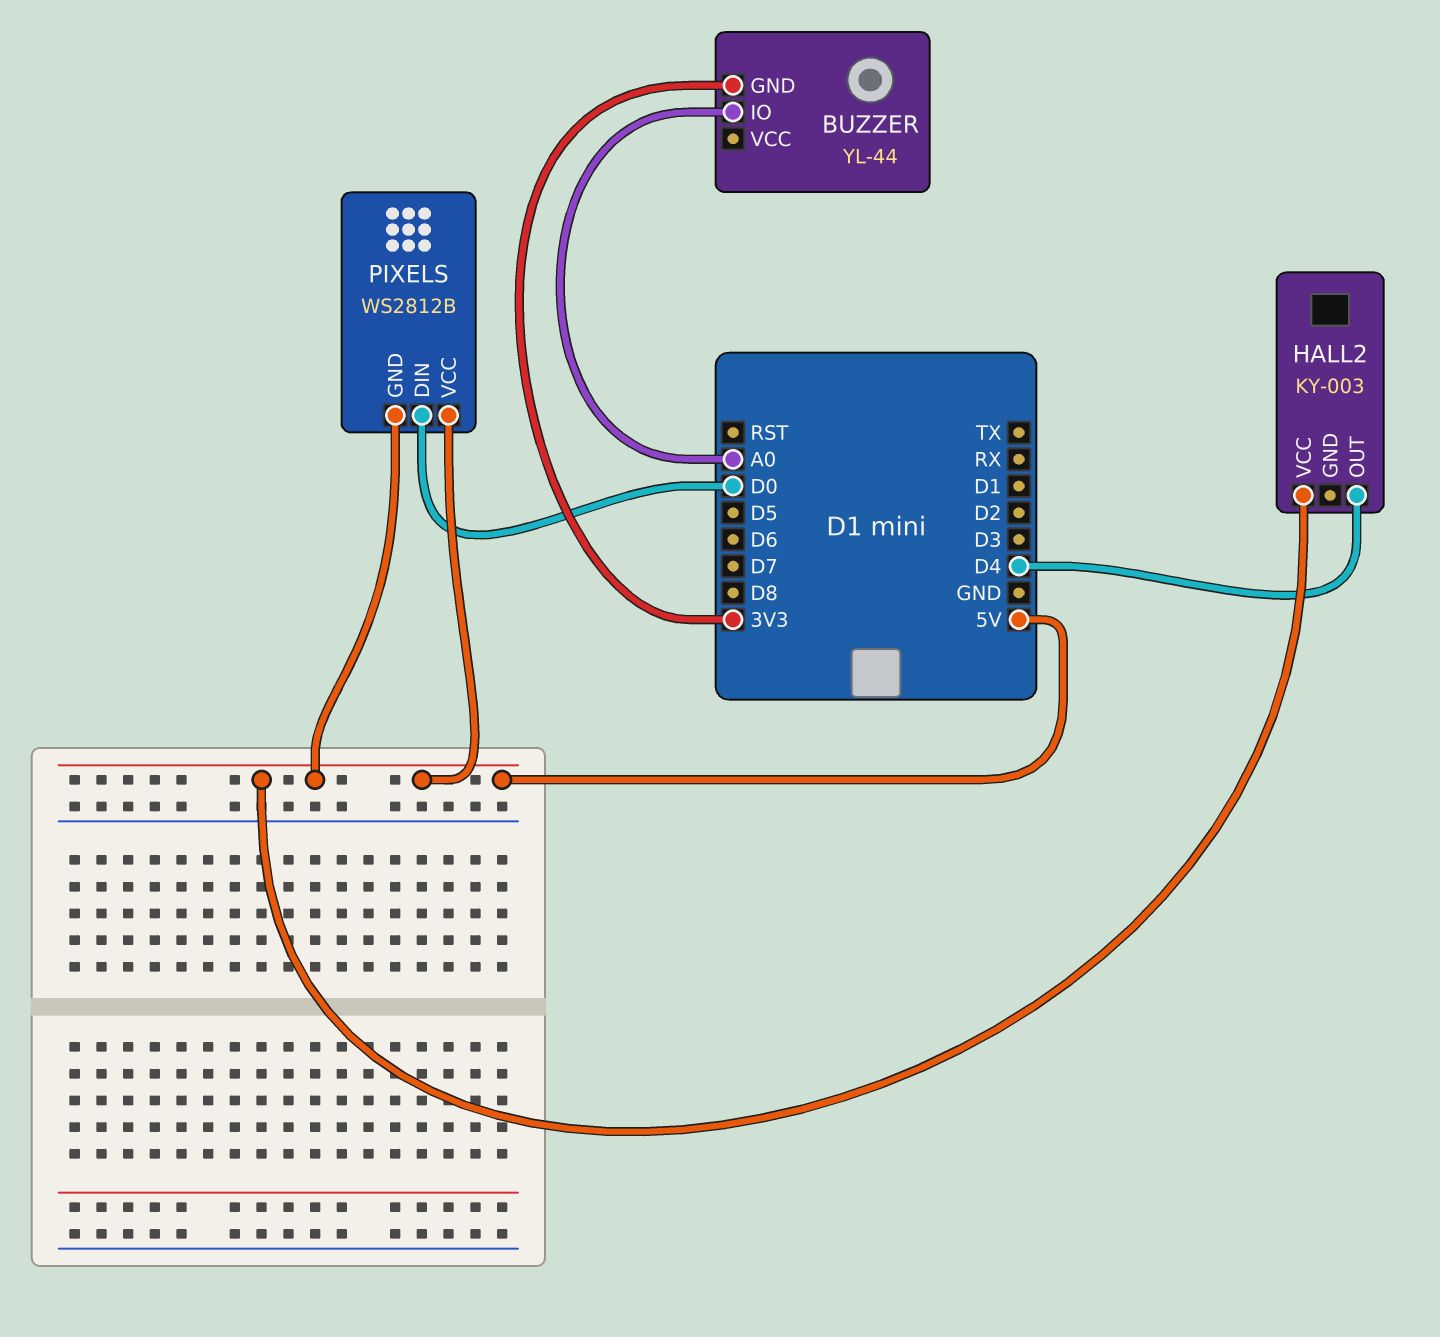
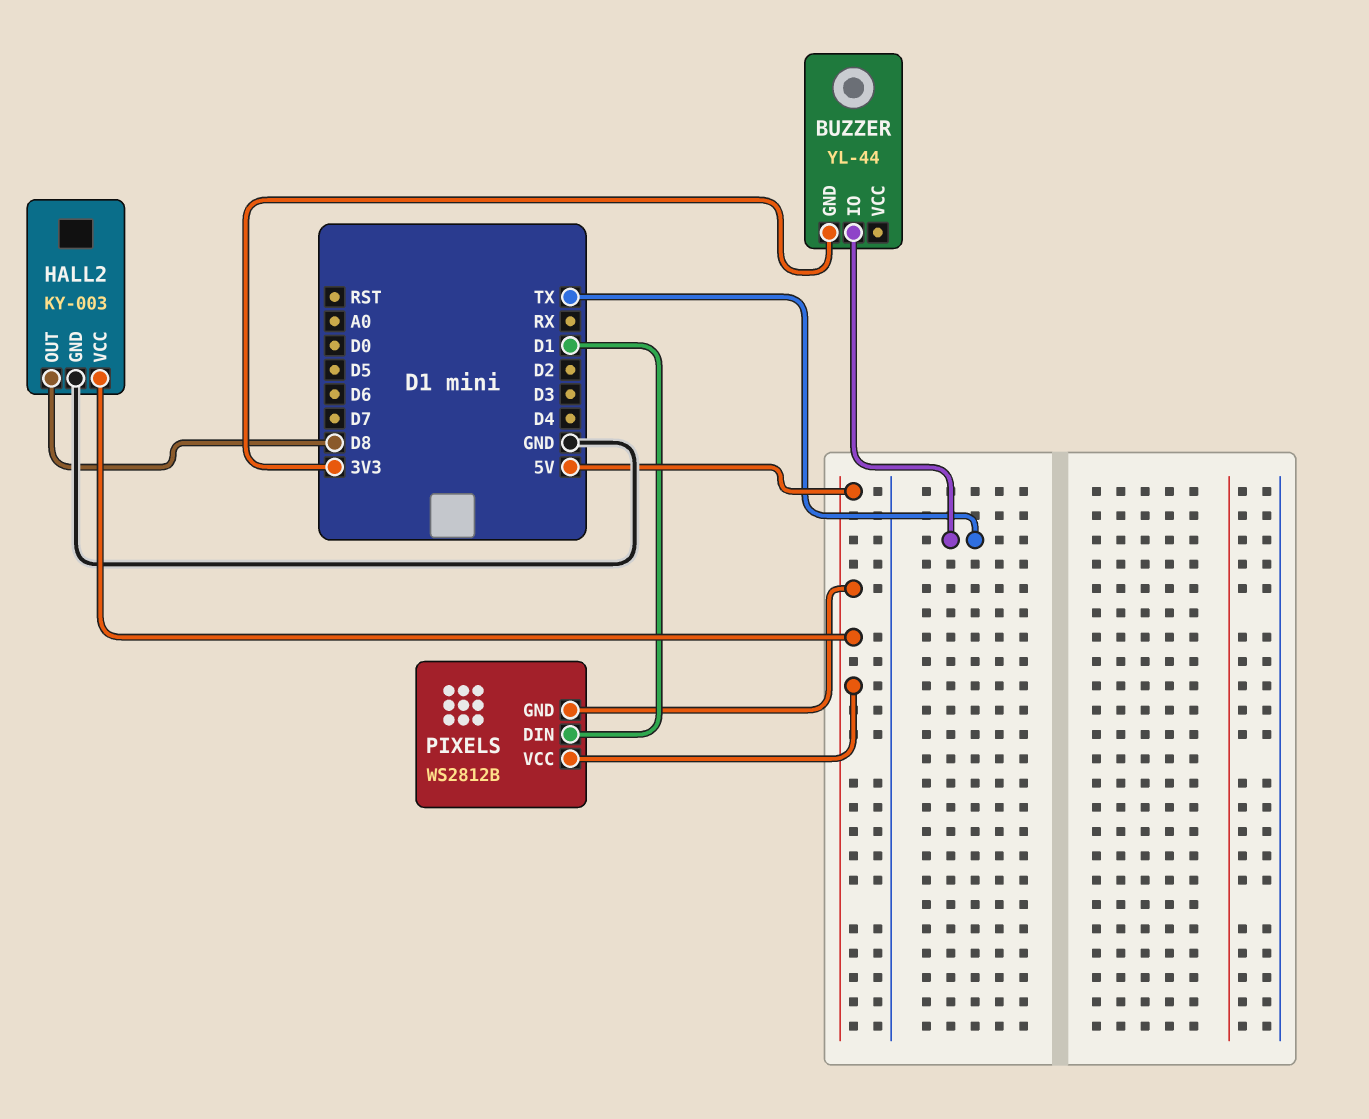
BUZZER pin IO: A0 -> TX
HALL2 pin GND: none -> GND
HALL2 pin OUT: D4 -> D8
PIXELS pin DIN: D0 -> D1

